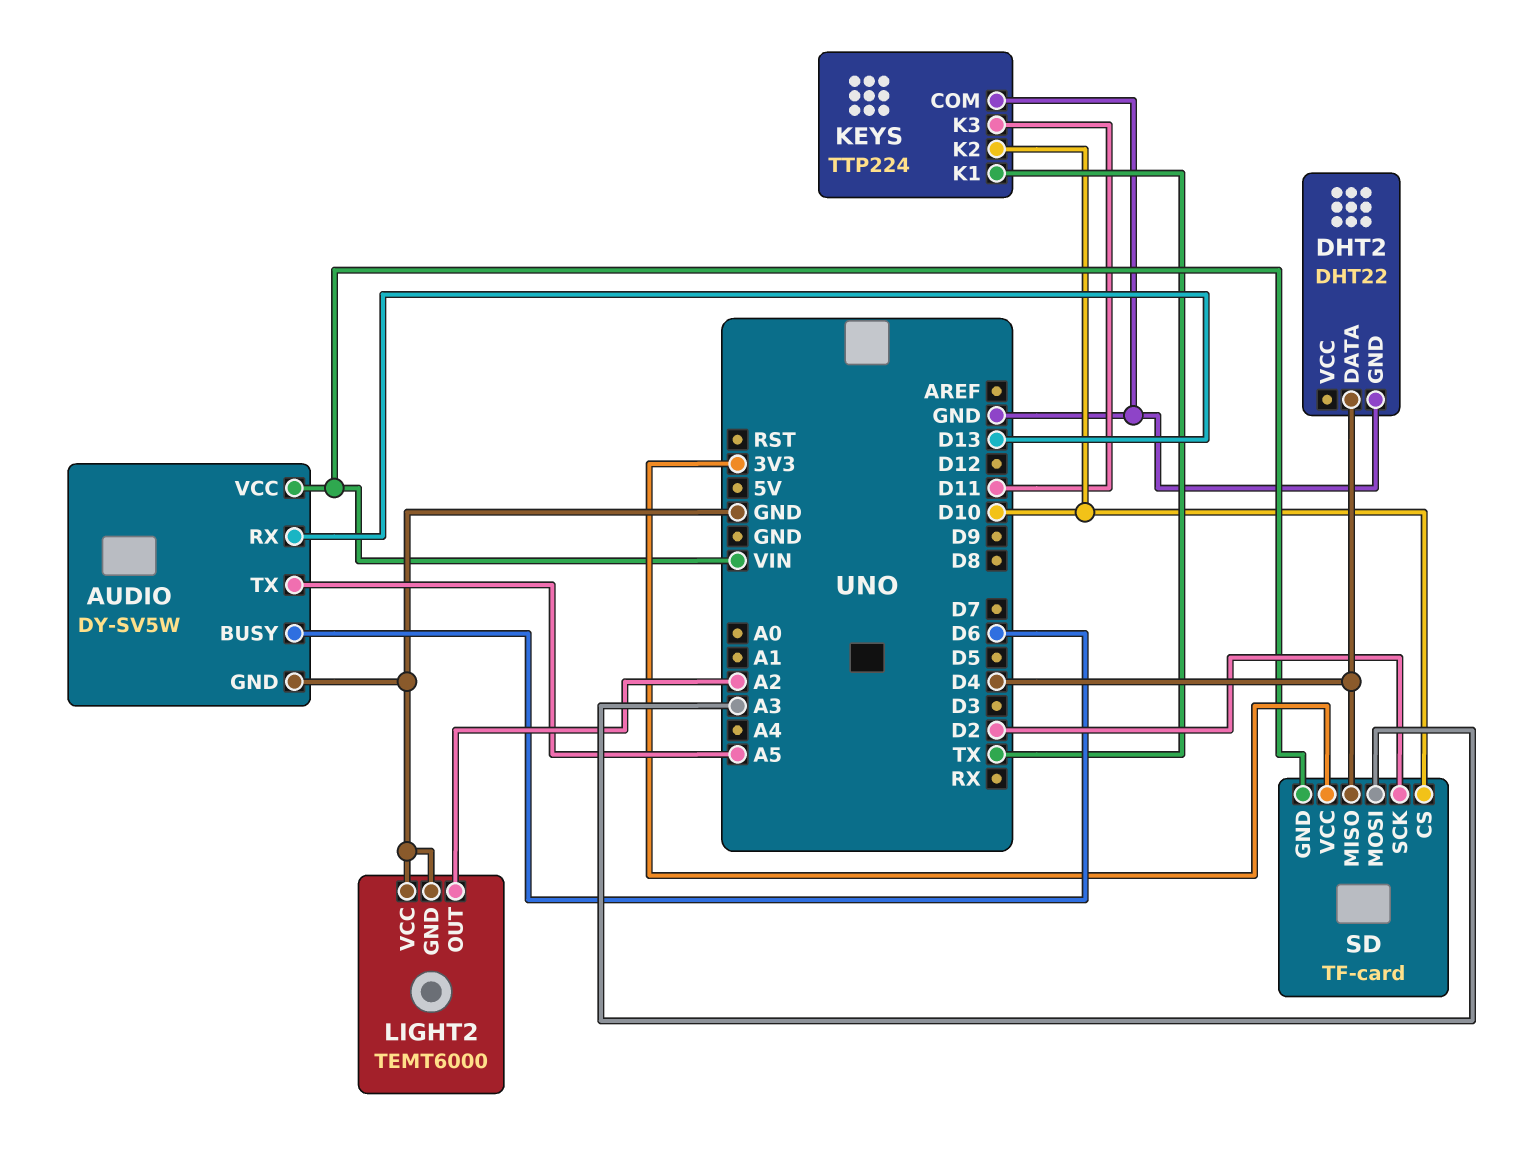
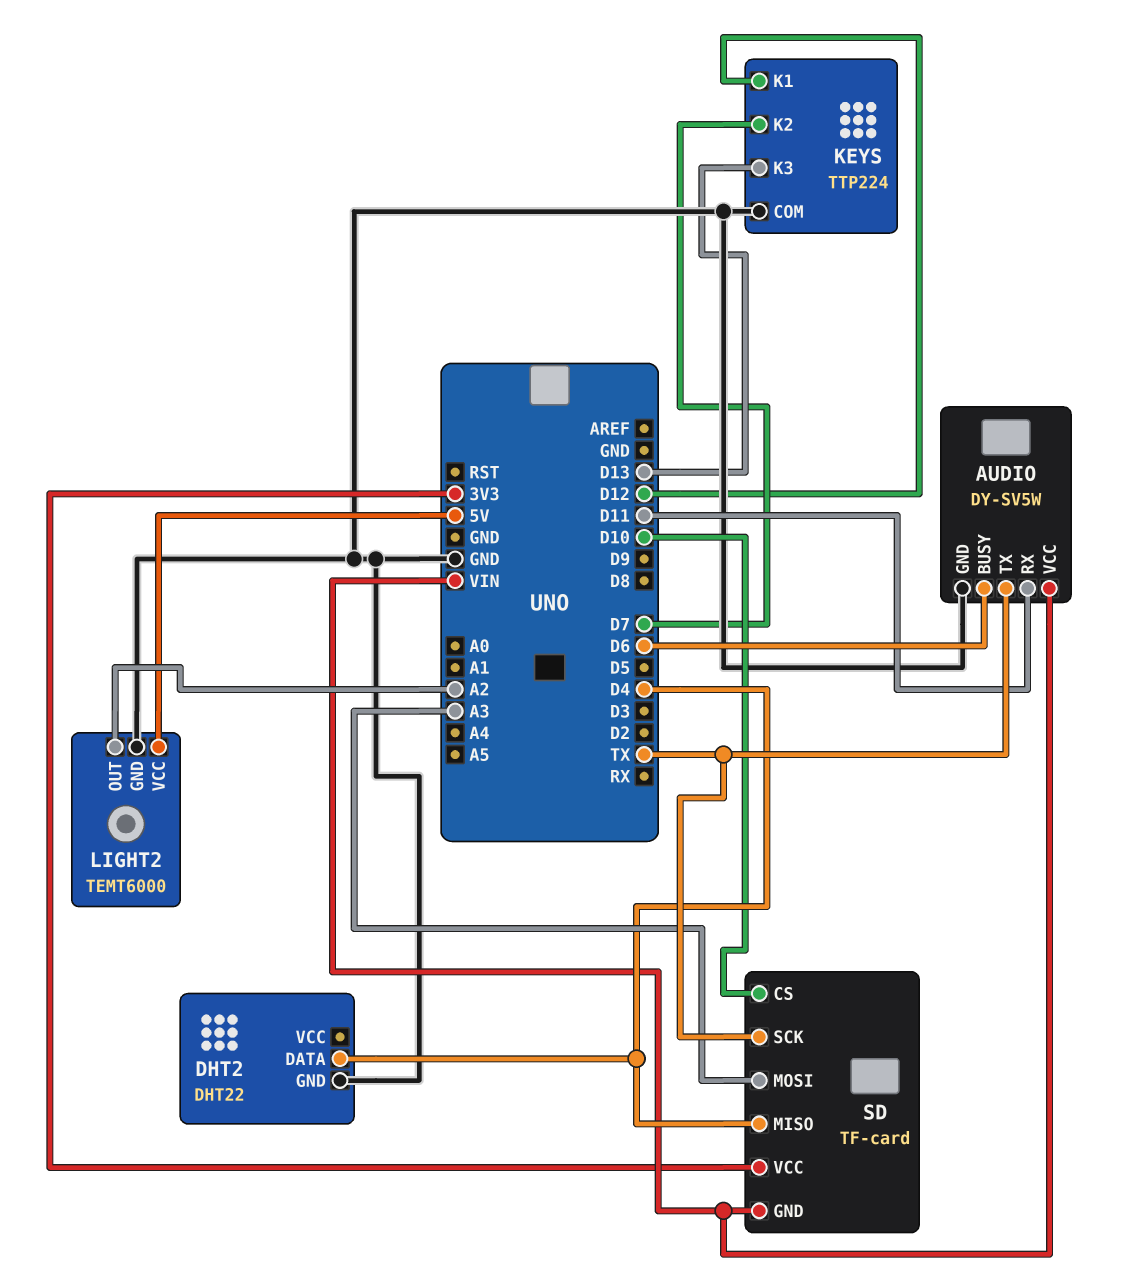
AUDIO pin RX: D13 -> D11
AUDIO pin TX: A5 -> TX
KEYS pin K1: TX -> D12
KEYS pin K2: D10 -> D7
KEYS pin K3: D11 -> D13
LIGHT2 pin VCC: GND -> 5V
SD pin SCK: D2 -> TX

